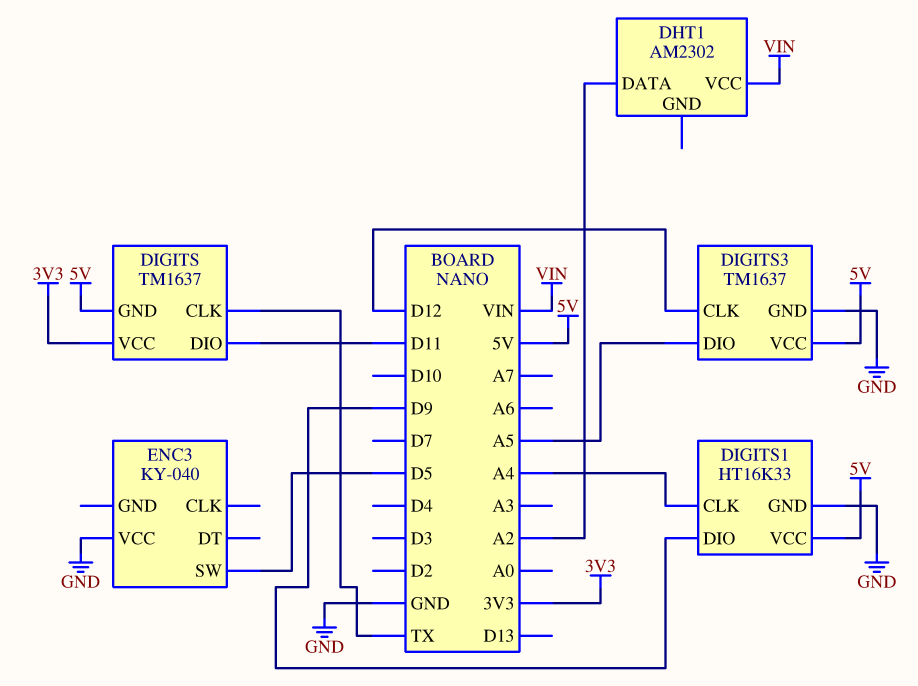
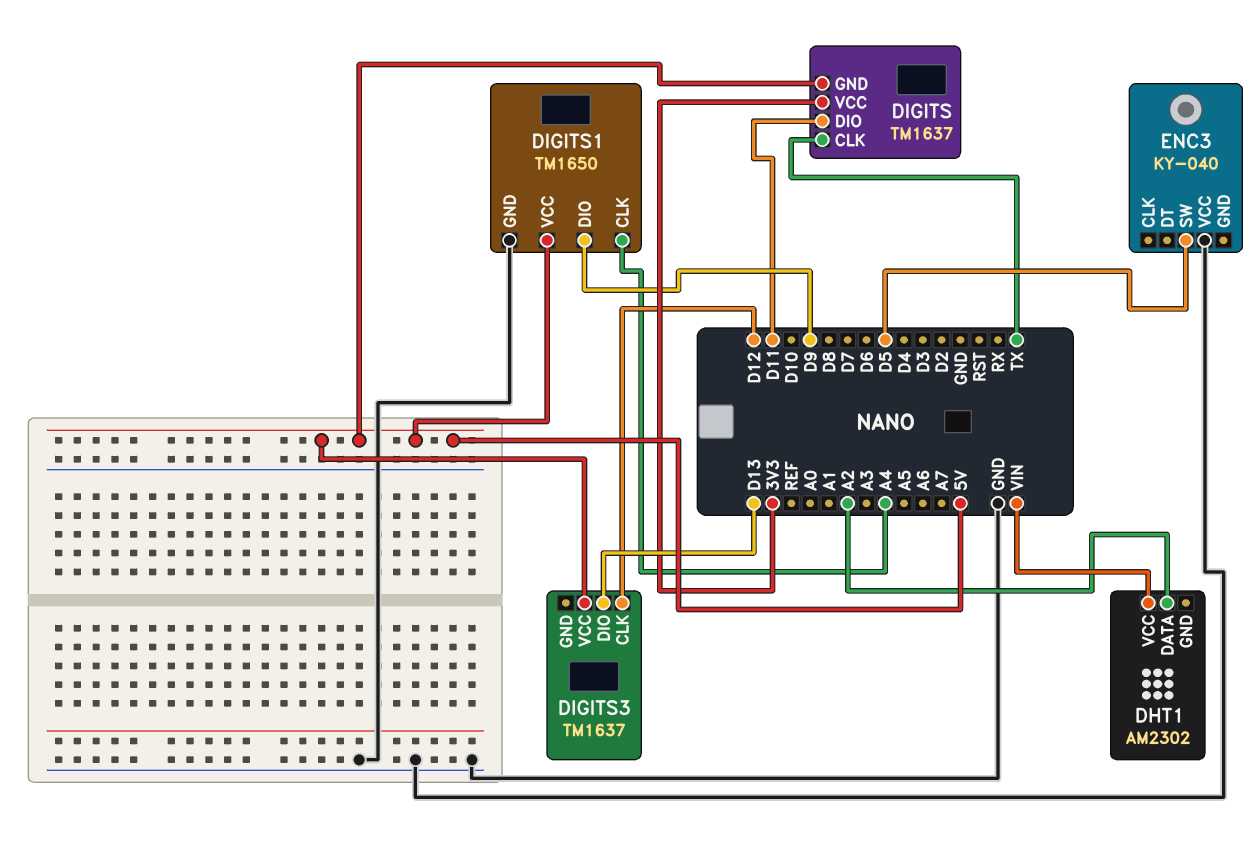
DIGITS1: HT16K33 -> TM1650
DIGITS3 pin DIO: A5 -> D13
DIGITS3 pin GND: GND -> none

